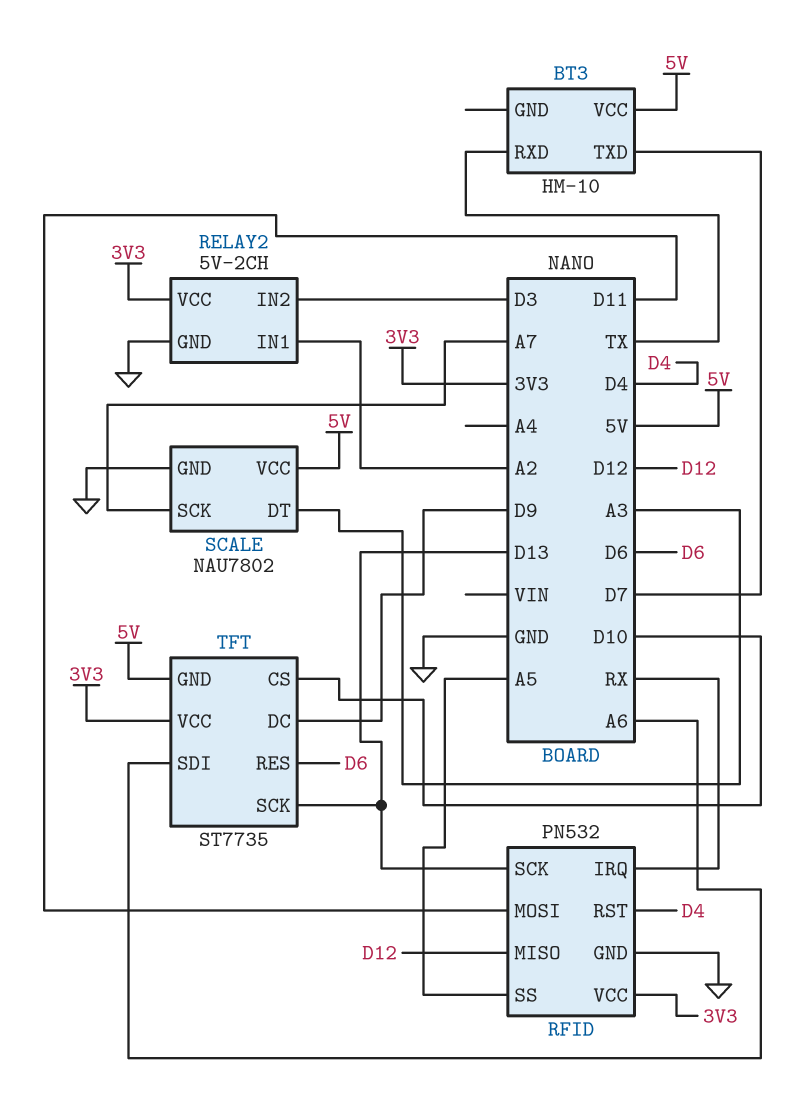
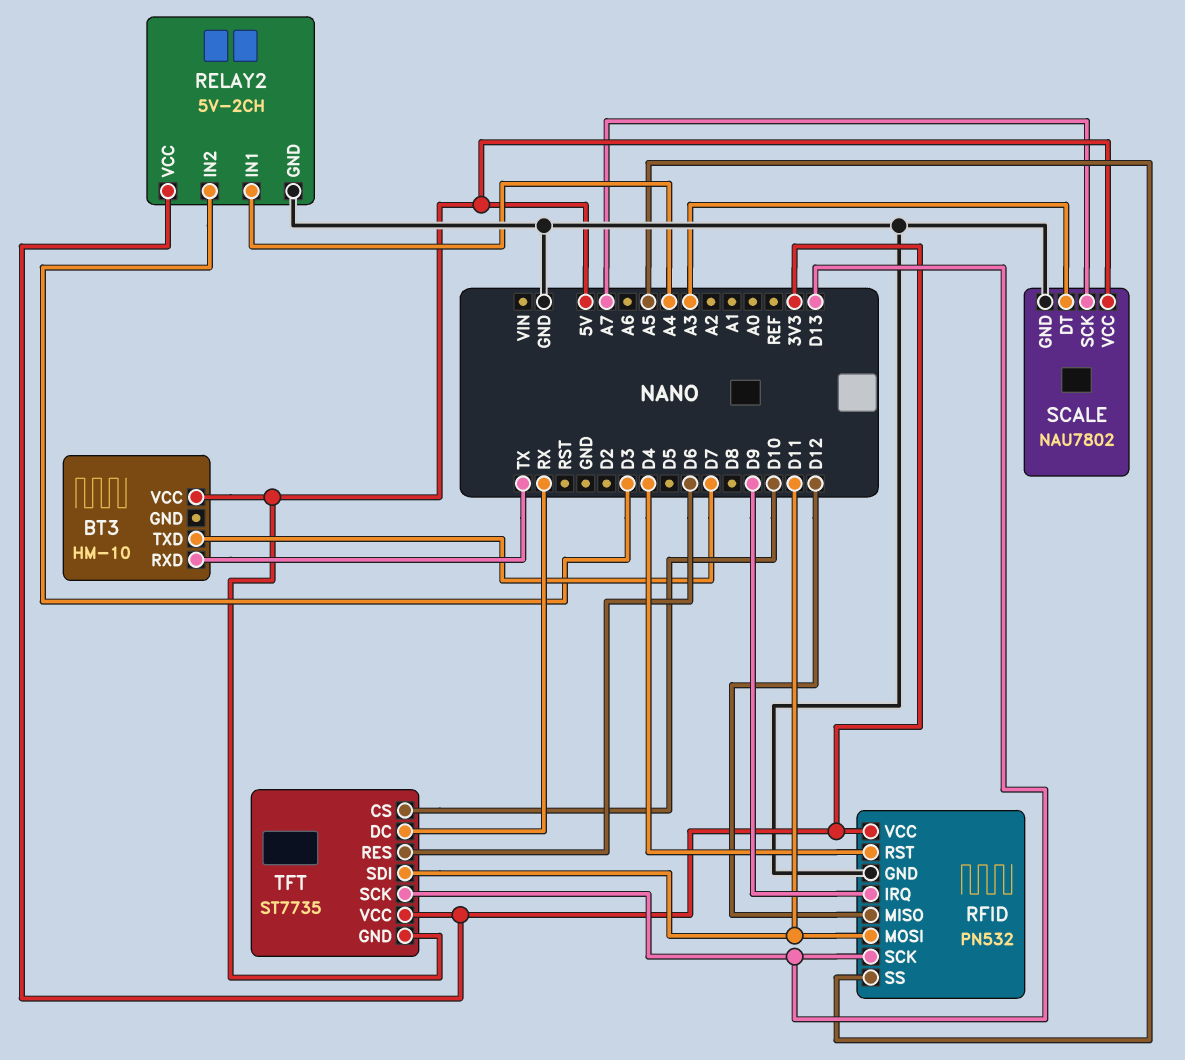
RELAY2 pin IN1: A2 -> A4
RFID pin IRQ: RX -> D9
TFT pin DC: D9 -> RX
TFT pin SDI: A6 -> D11

